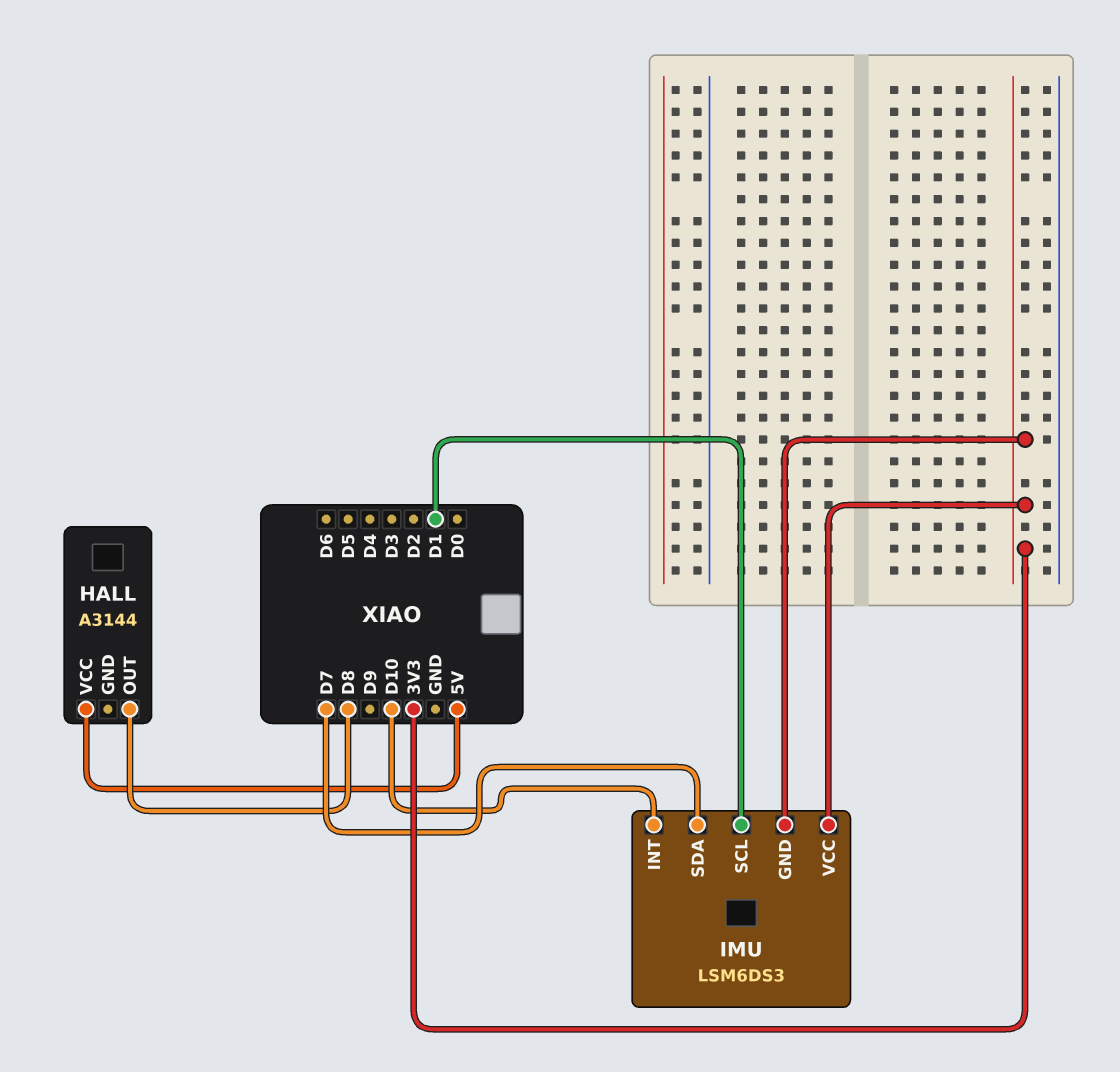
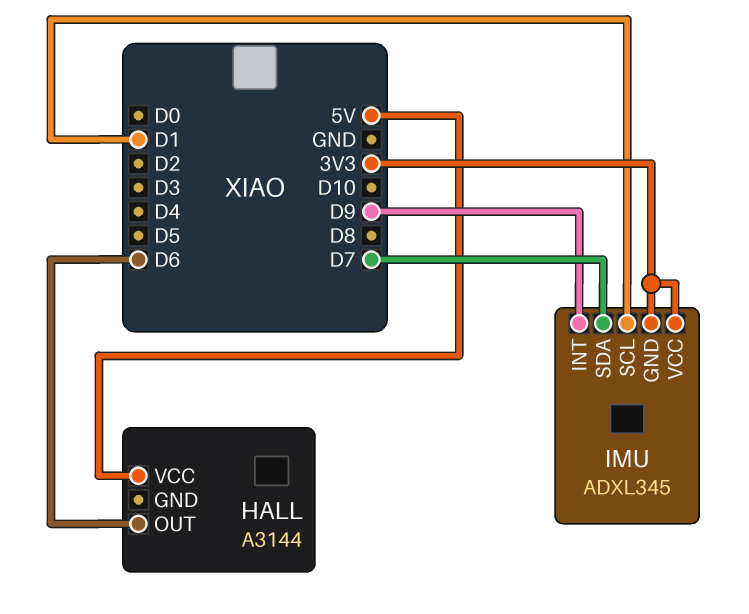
HALL pin OUT: D8 -> D6
IMU: LSM6DS3 -> ADXL345
IMU pin INT: D10 -> D9

